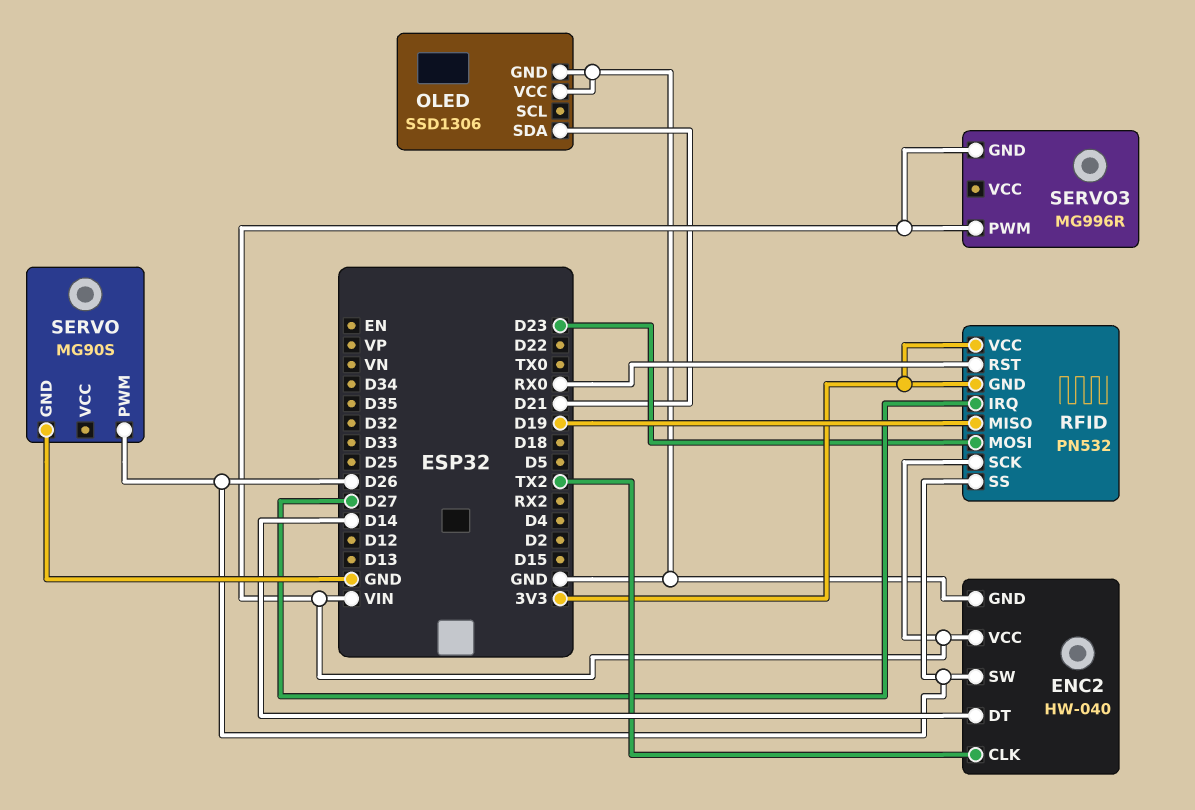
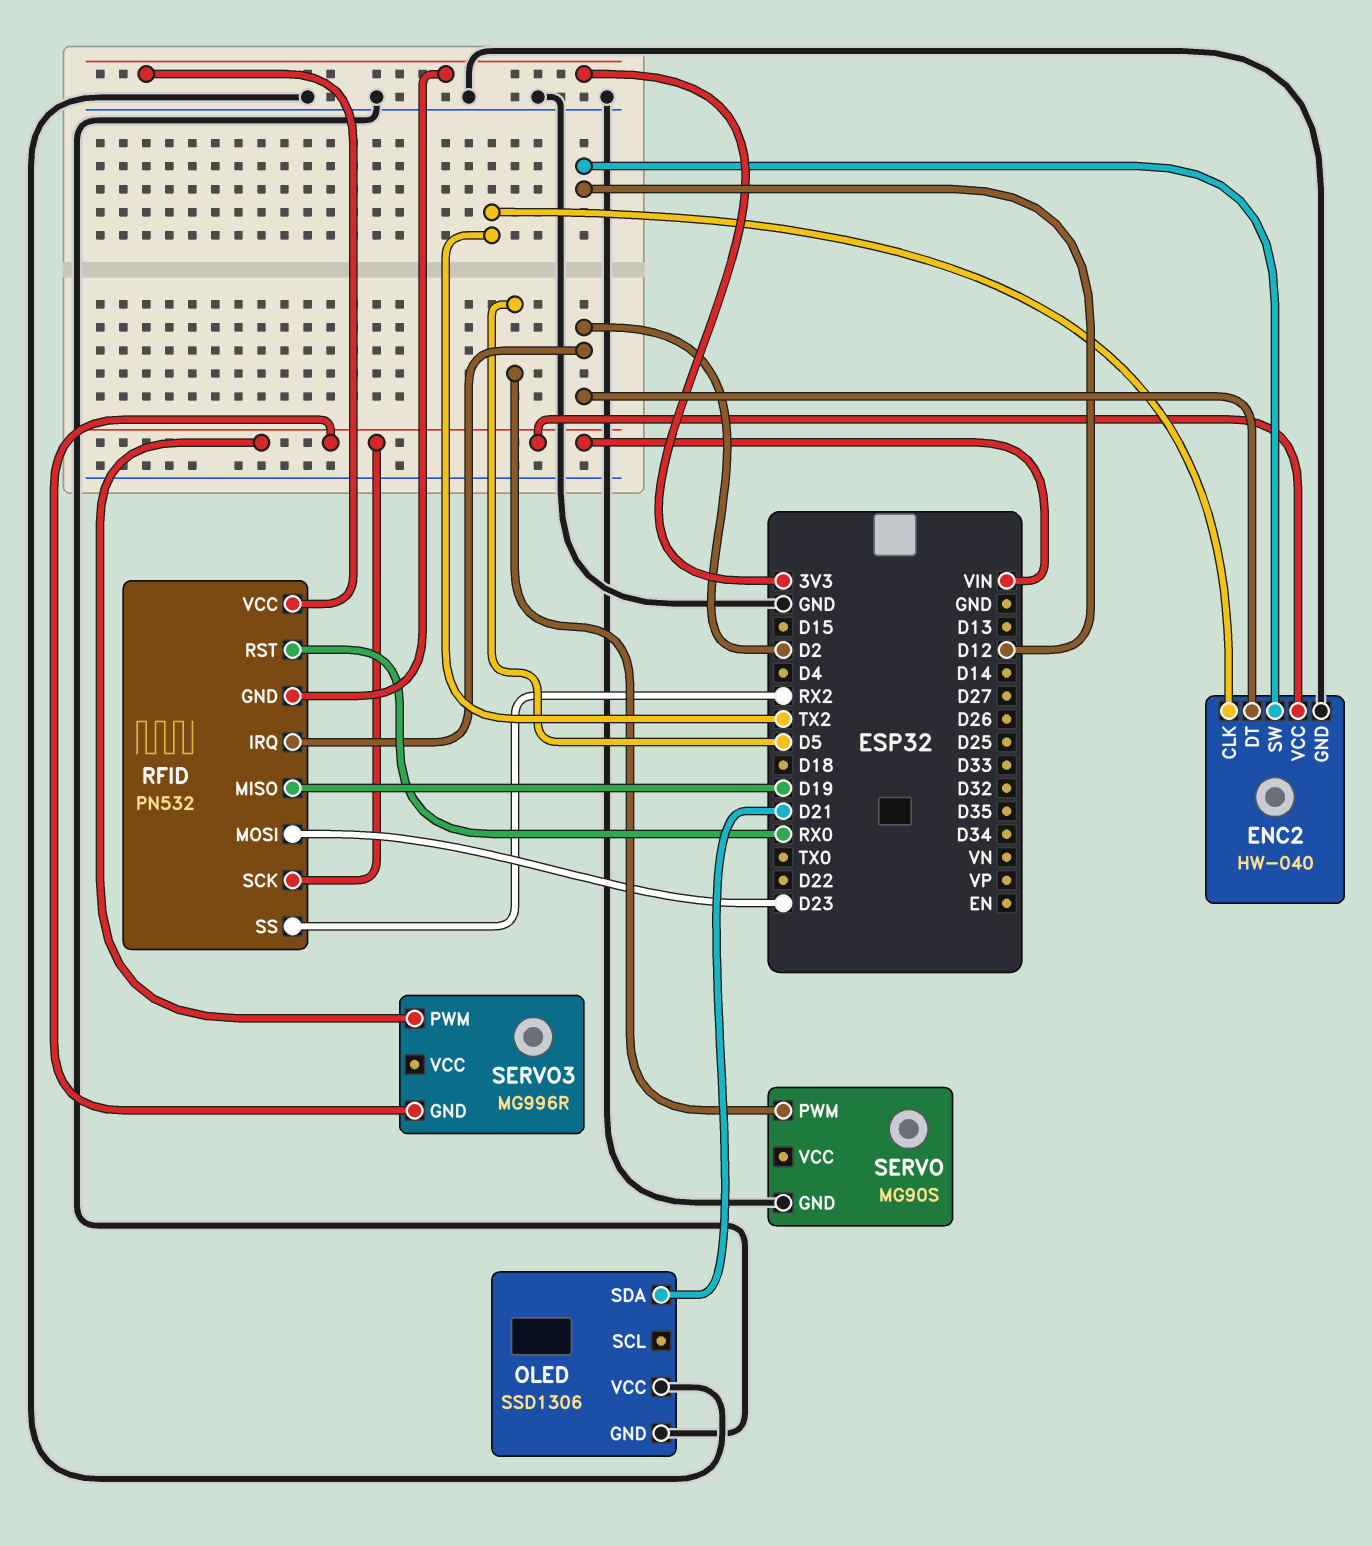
ENC2 pin DT: D14 -> D2
ENC2 pin SW: D26 -> D12
RFID pin IRQ: D27 -> D2
RFID pin SS: D26 -> RX2
SERVO pin PWM: D26 -> D5

